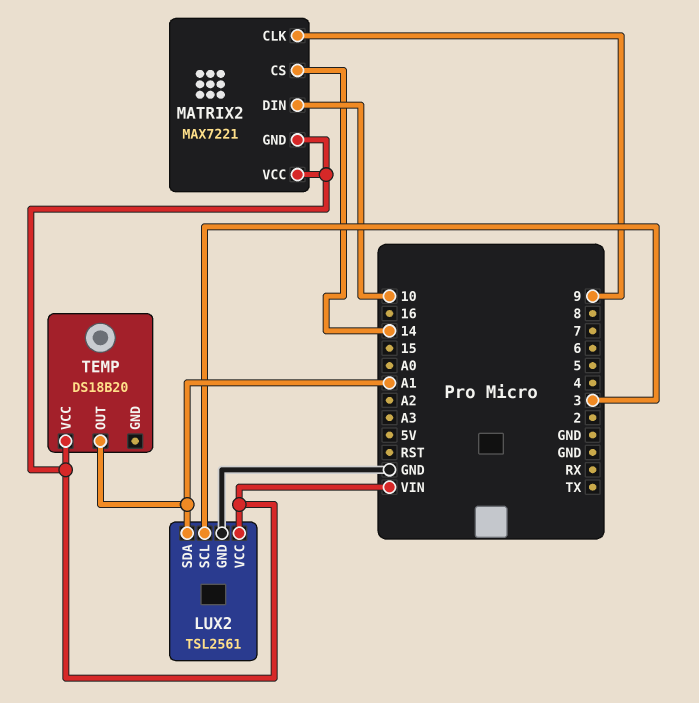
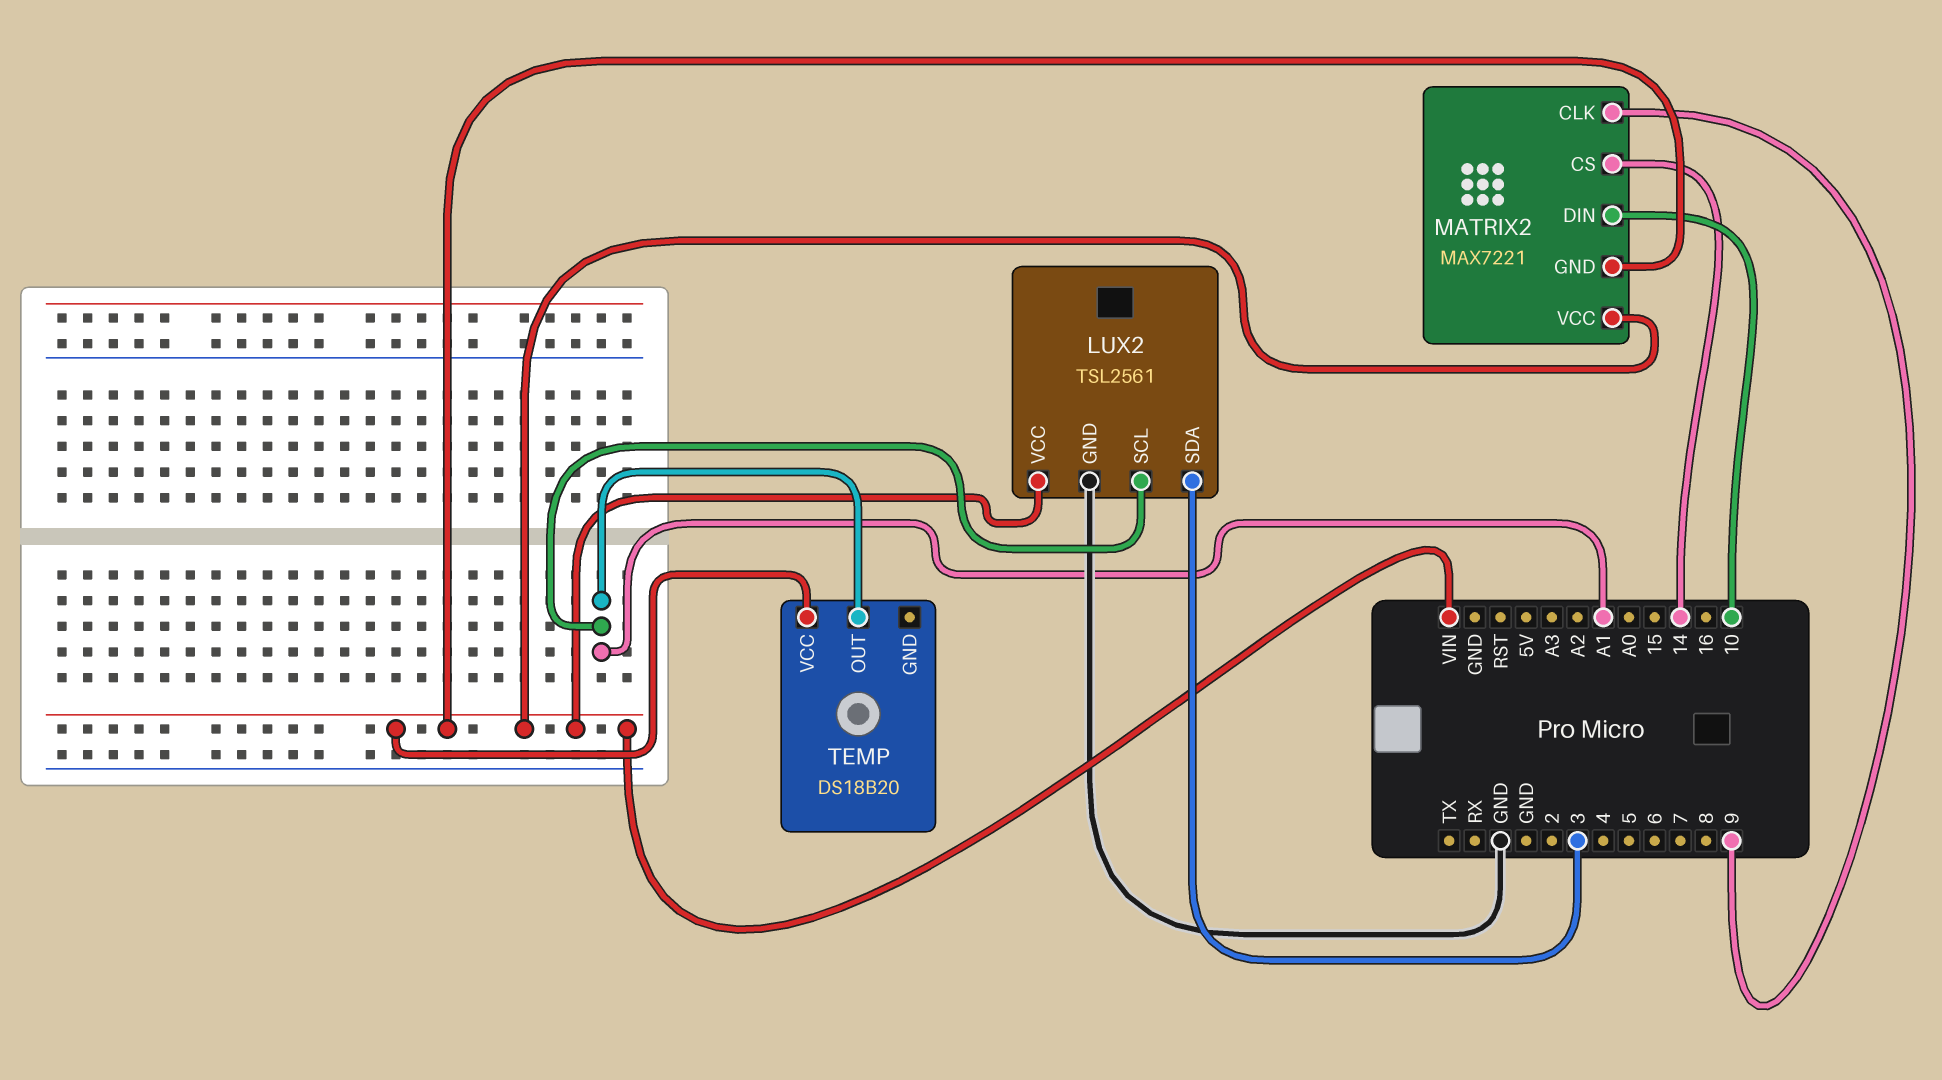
LUX2 pin SCL: 3 -> A1
LUX2 pin SDA: A1 -> 3

